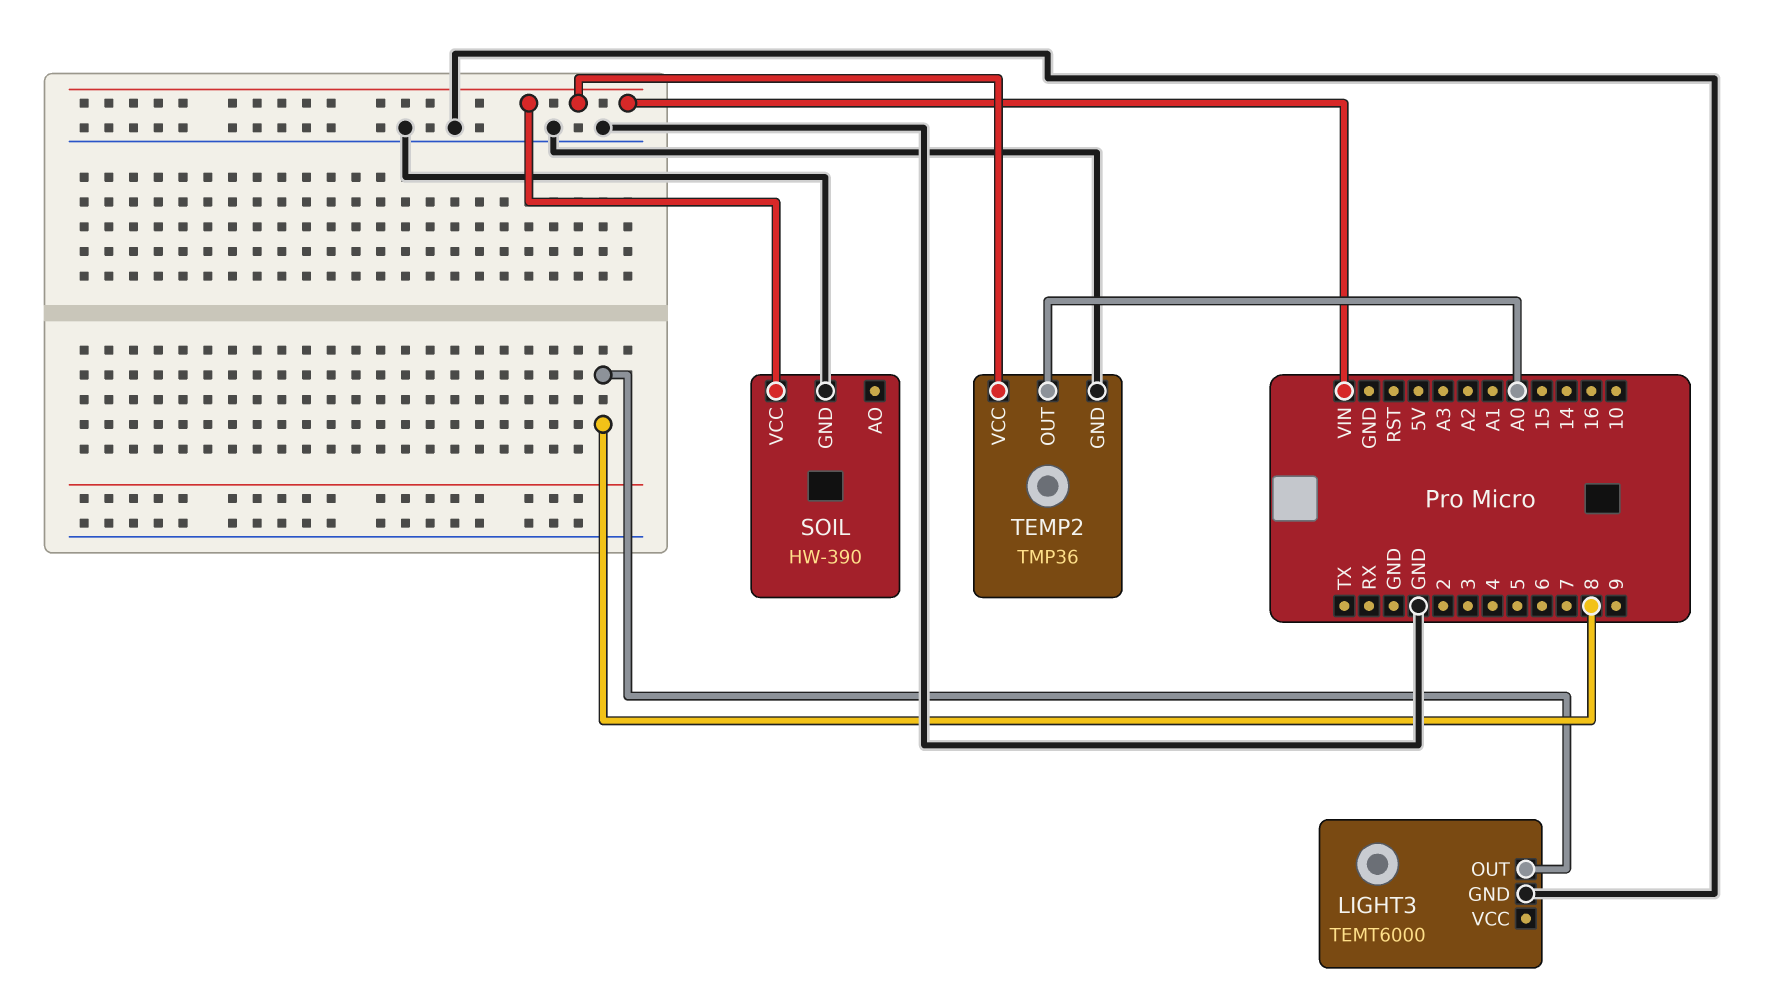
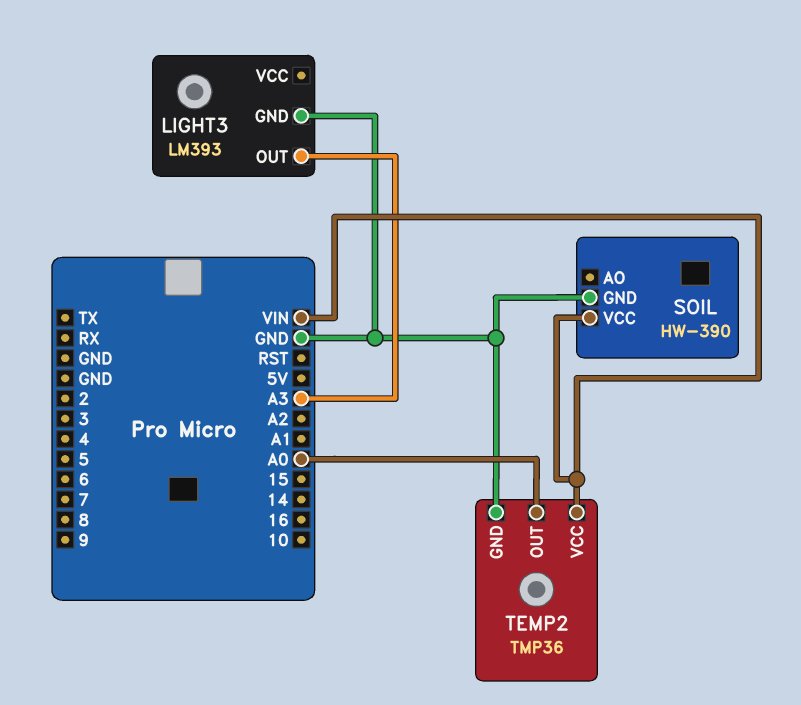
LIGHT3: TEMT6000 -> LM393
LIGHT3 pin OUT: 8 -> A3

